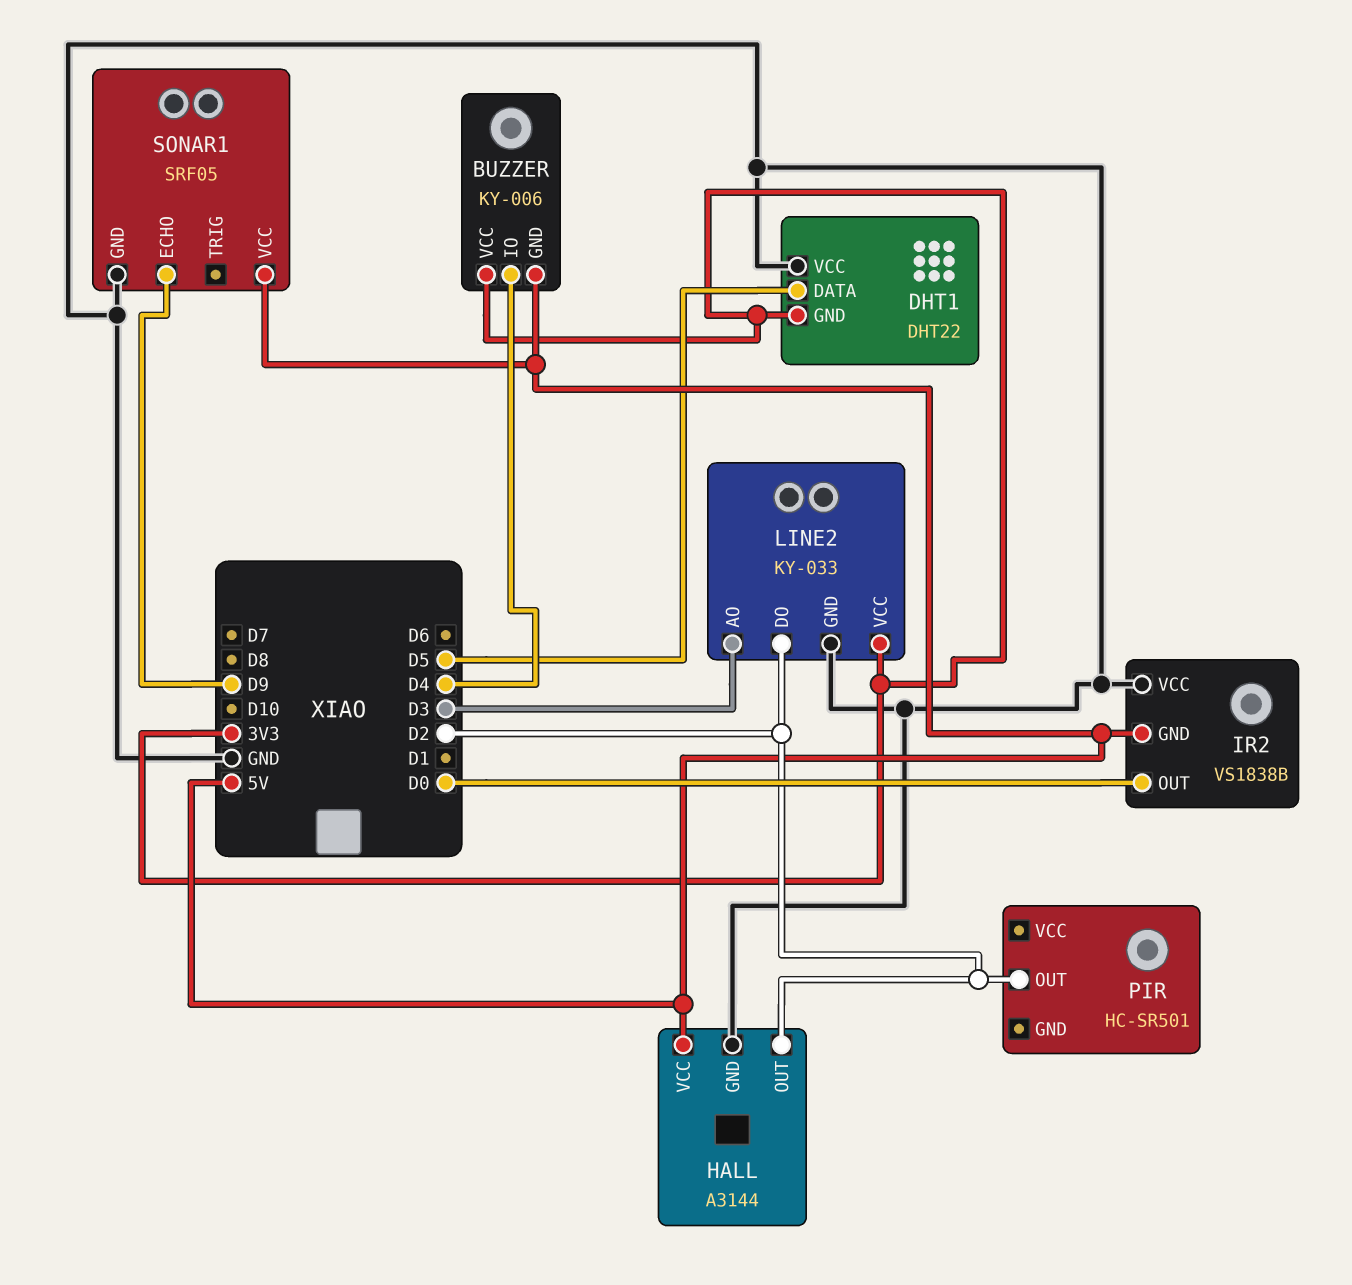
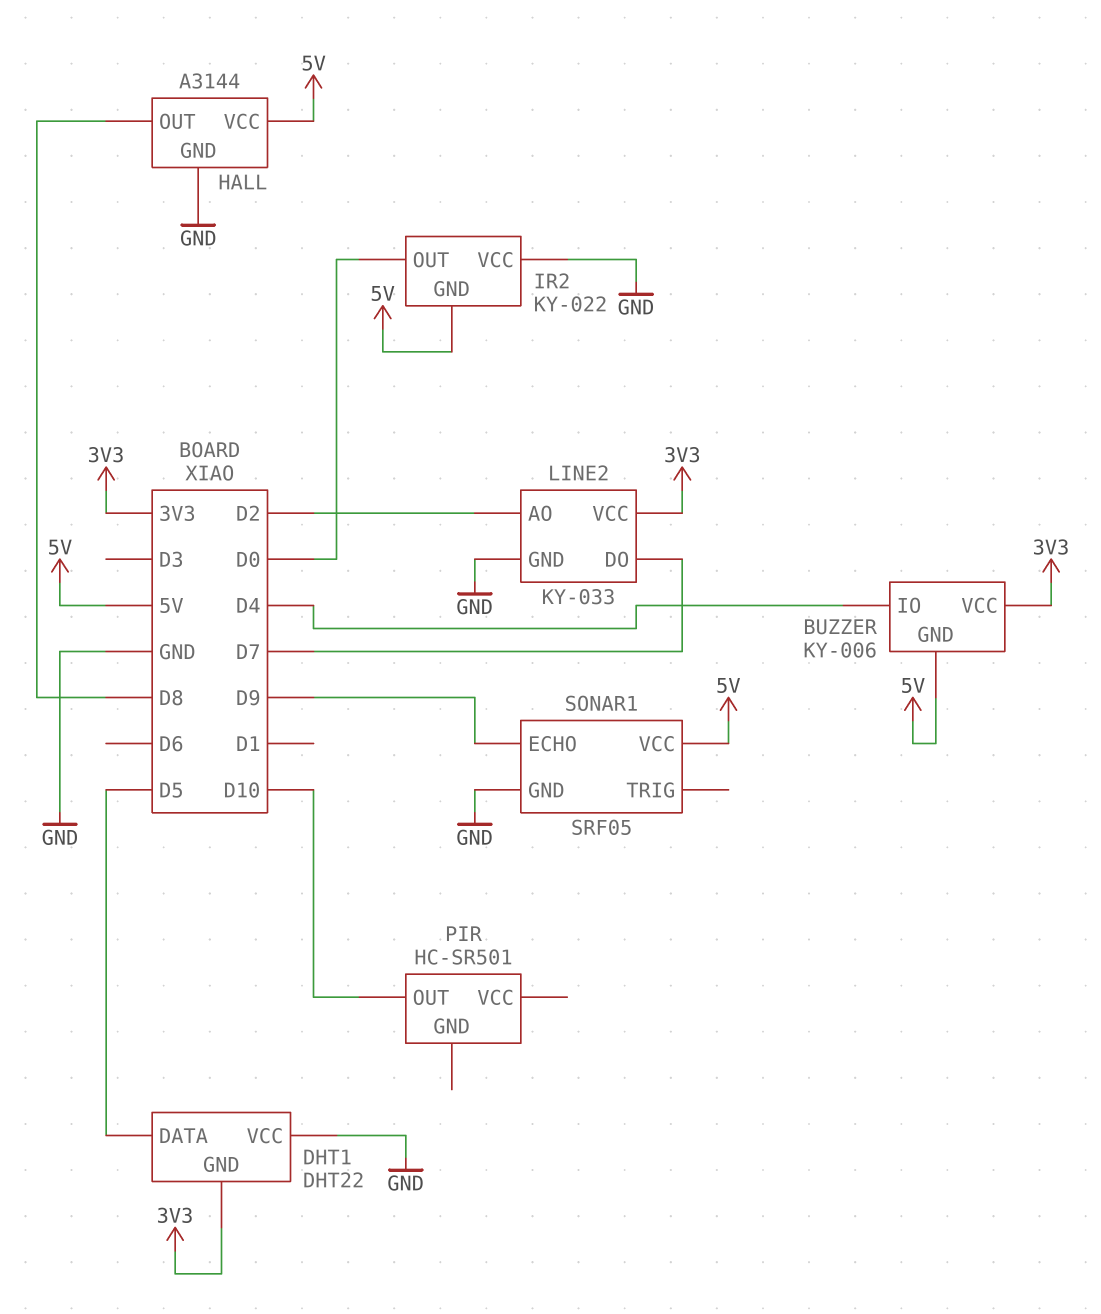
HALL pin OUT: D2 -> D8
IR2: VS1838B -> KY-022
LINE2 pin AO: D3 -> D2
LINE2 pin DO: D2 -> D7
PIR pin OUT: D2 -> D10

